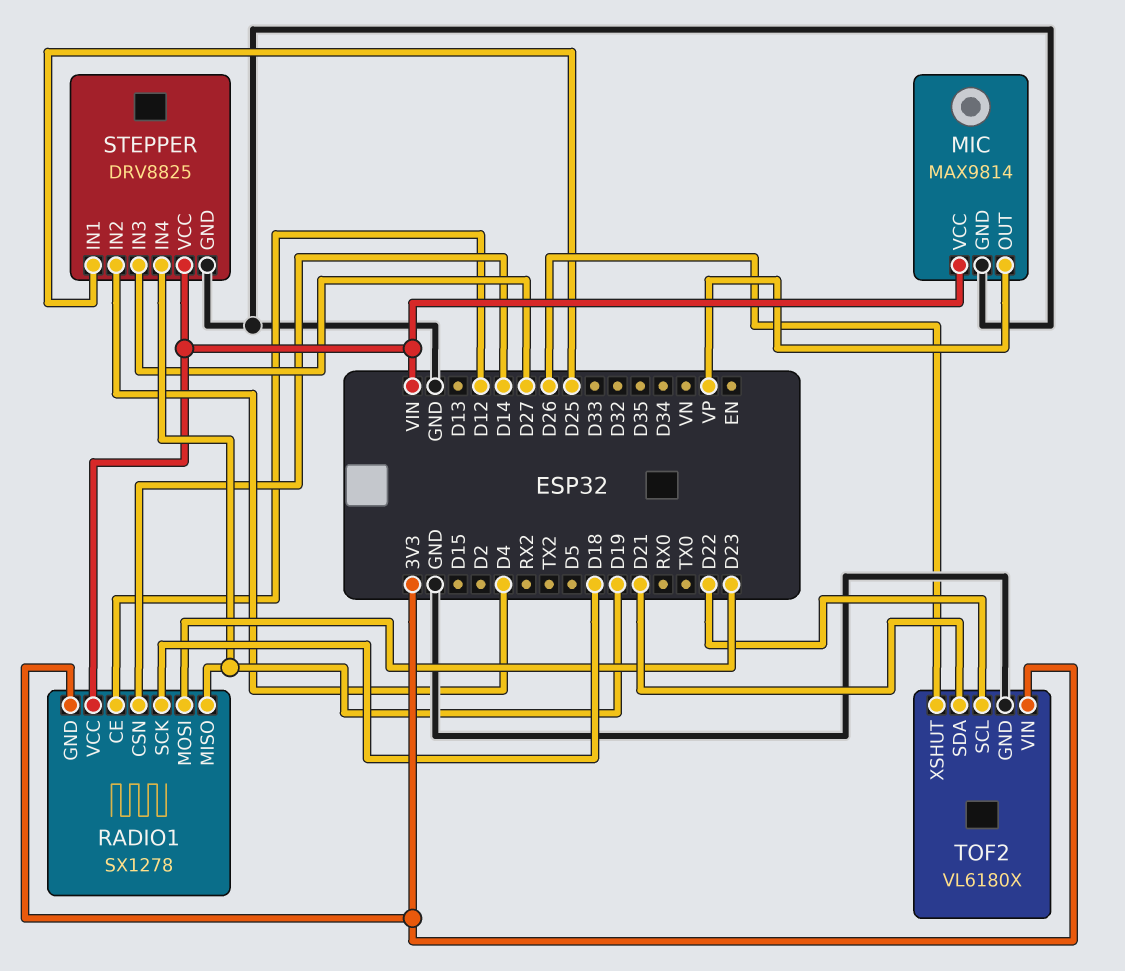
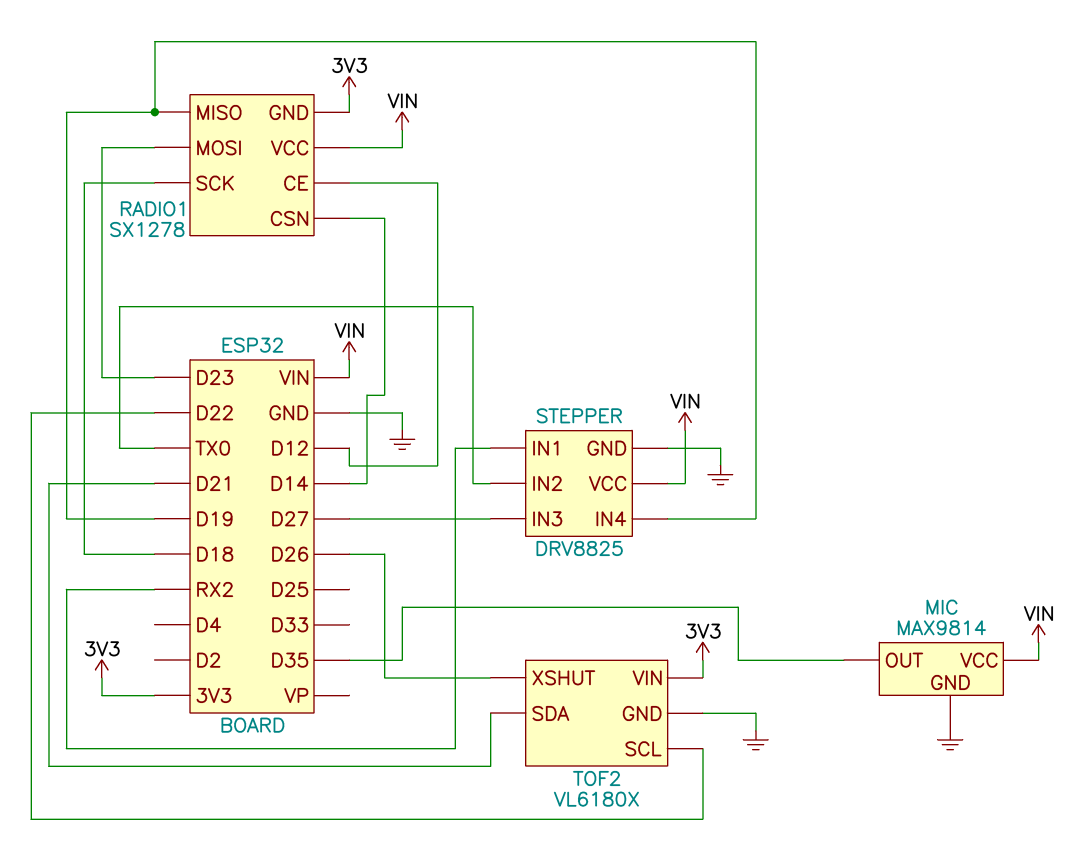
MIC pin OUT: VP -> D35
STEPPER pin IN1: D25 -> RX2
STEPPER pin IN2: D4 -> TX0

